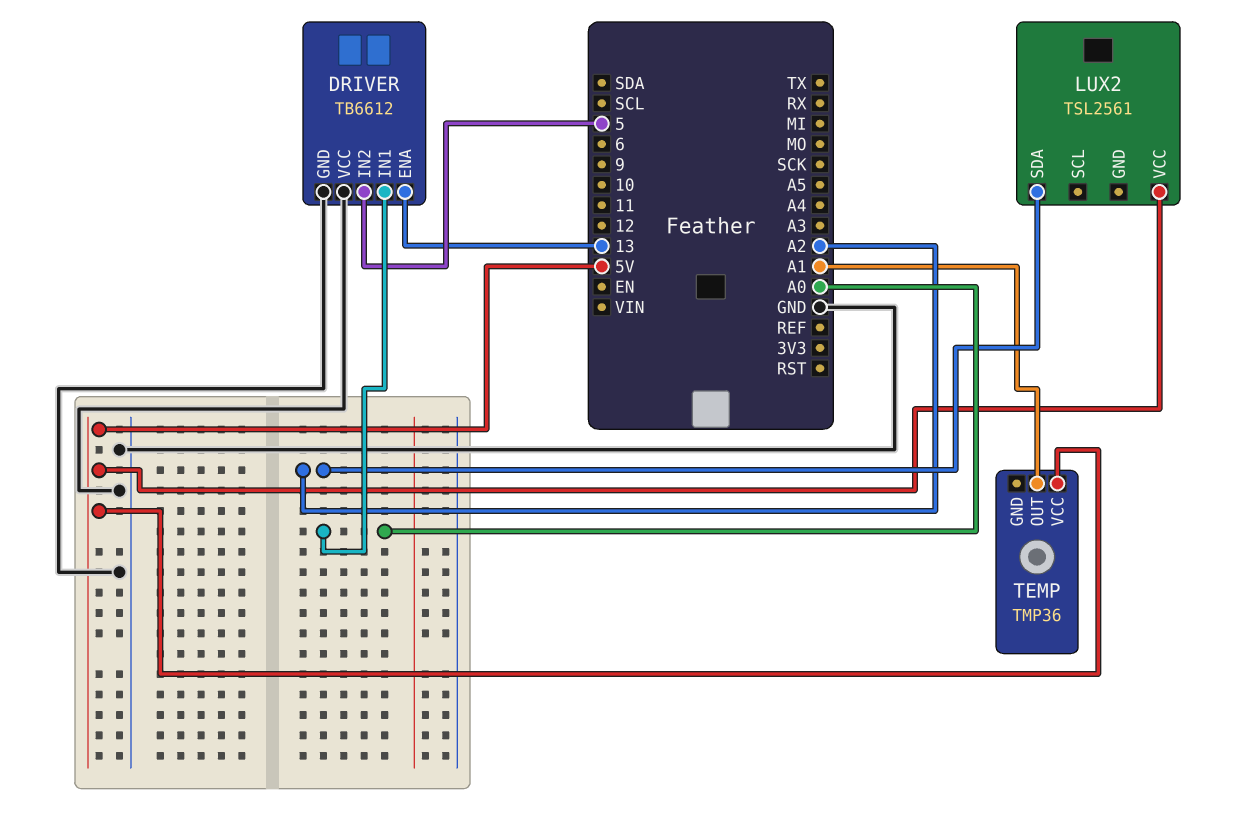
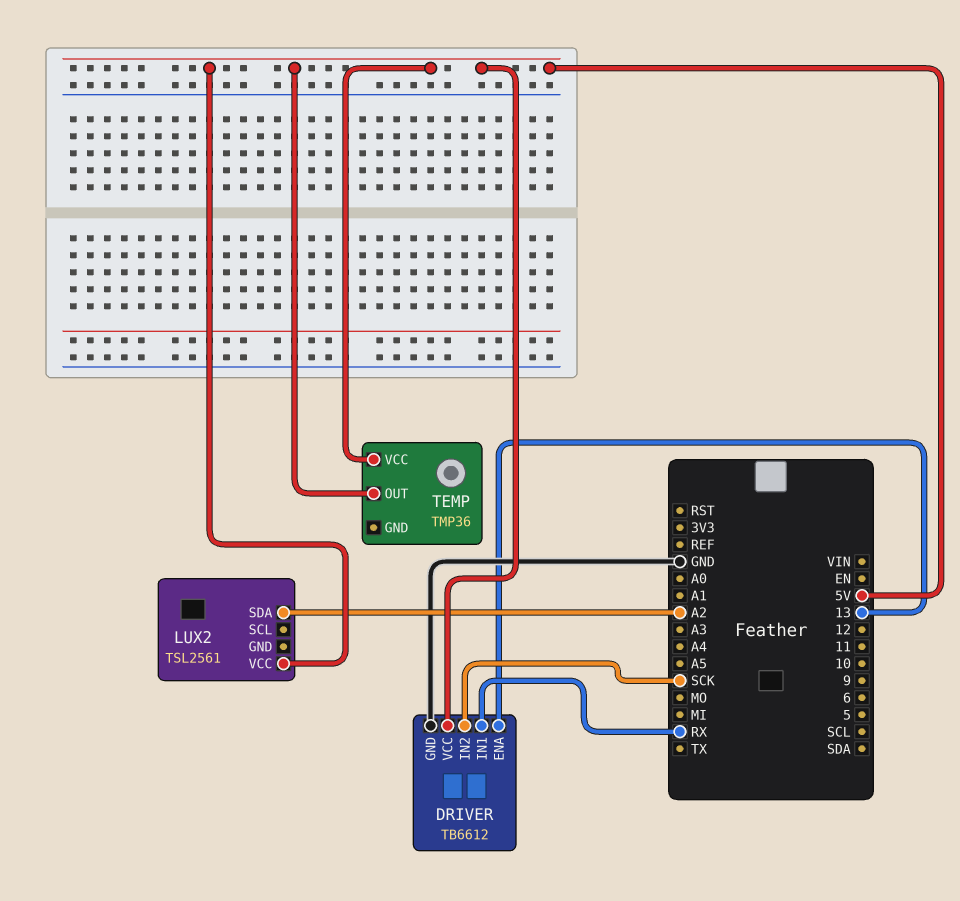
DRIVER pin IN1: A0 -> RX
DRIVER pin IN2: 5 -> SCK
DRIVER pin VCC: GND -> 5V
TEMP pin OUT: A1 -> 5V

